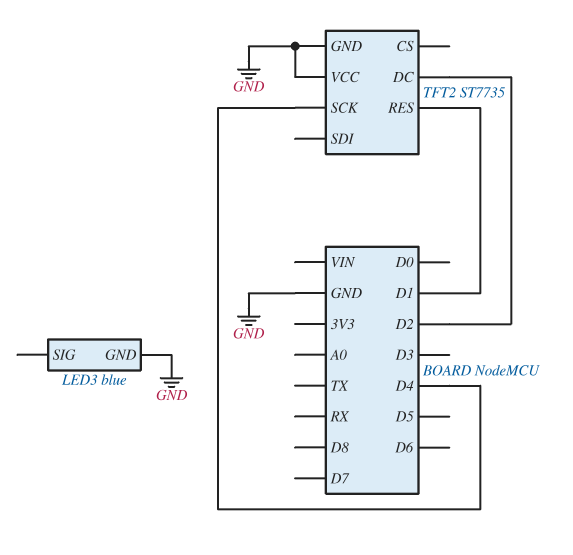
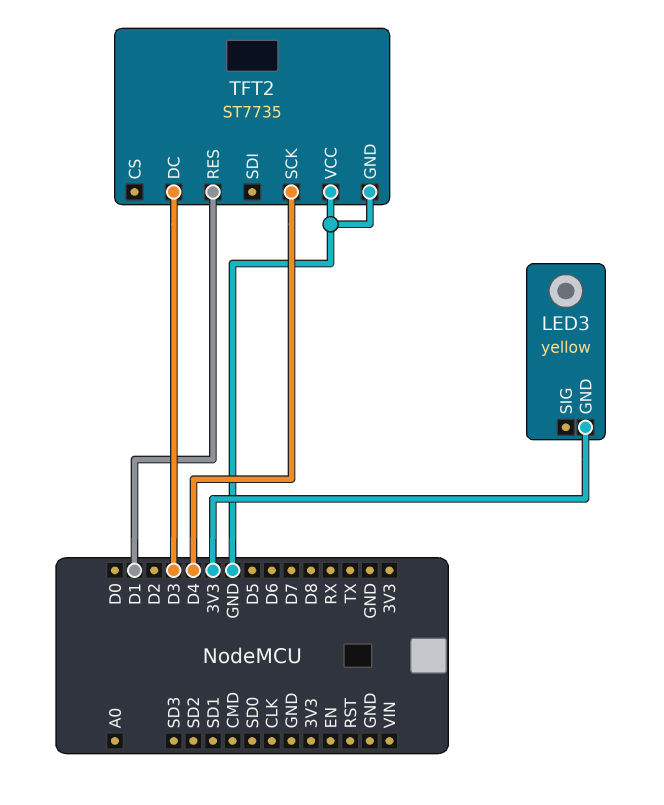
LED3: blue -> yellow
LED3 pin GND: GND -> 3V3
TFT2 pin DC: D2 -> D3

